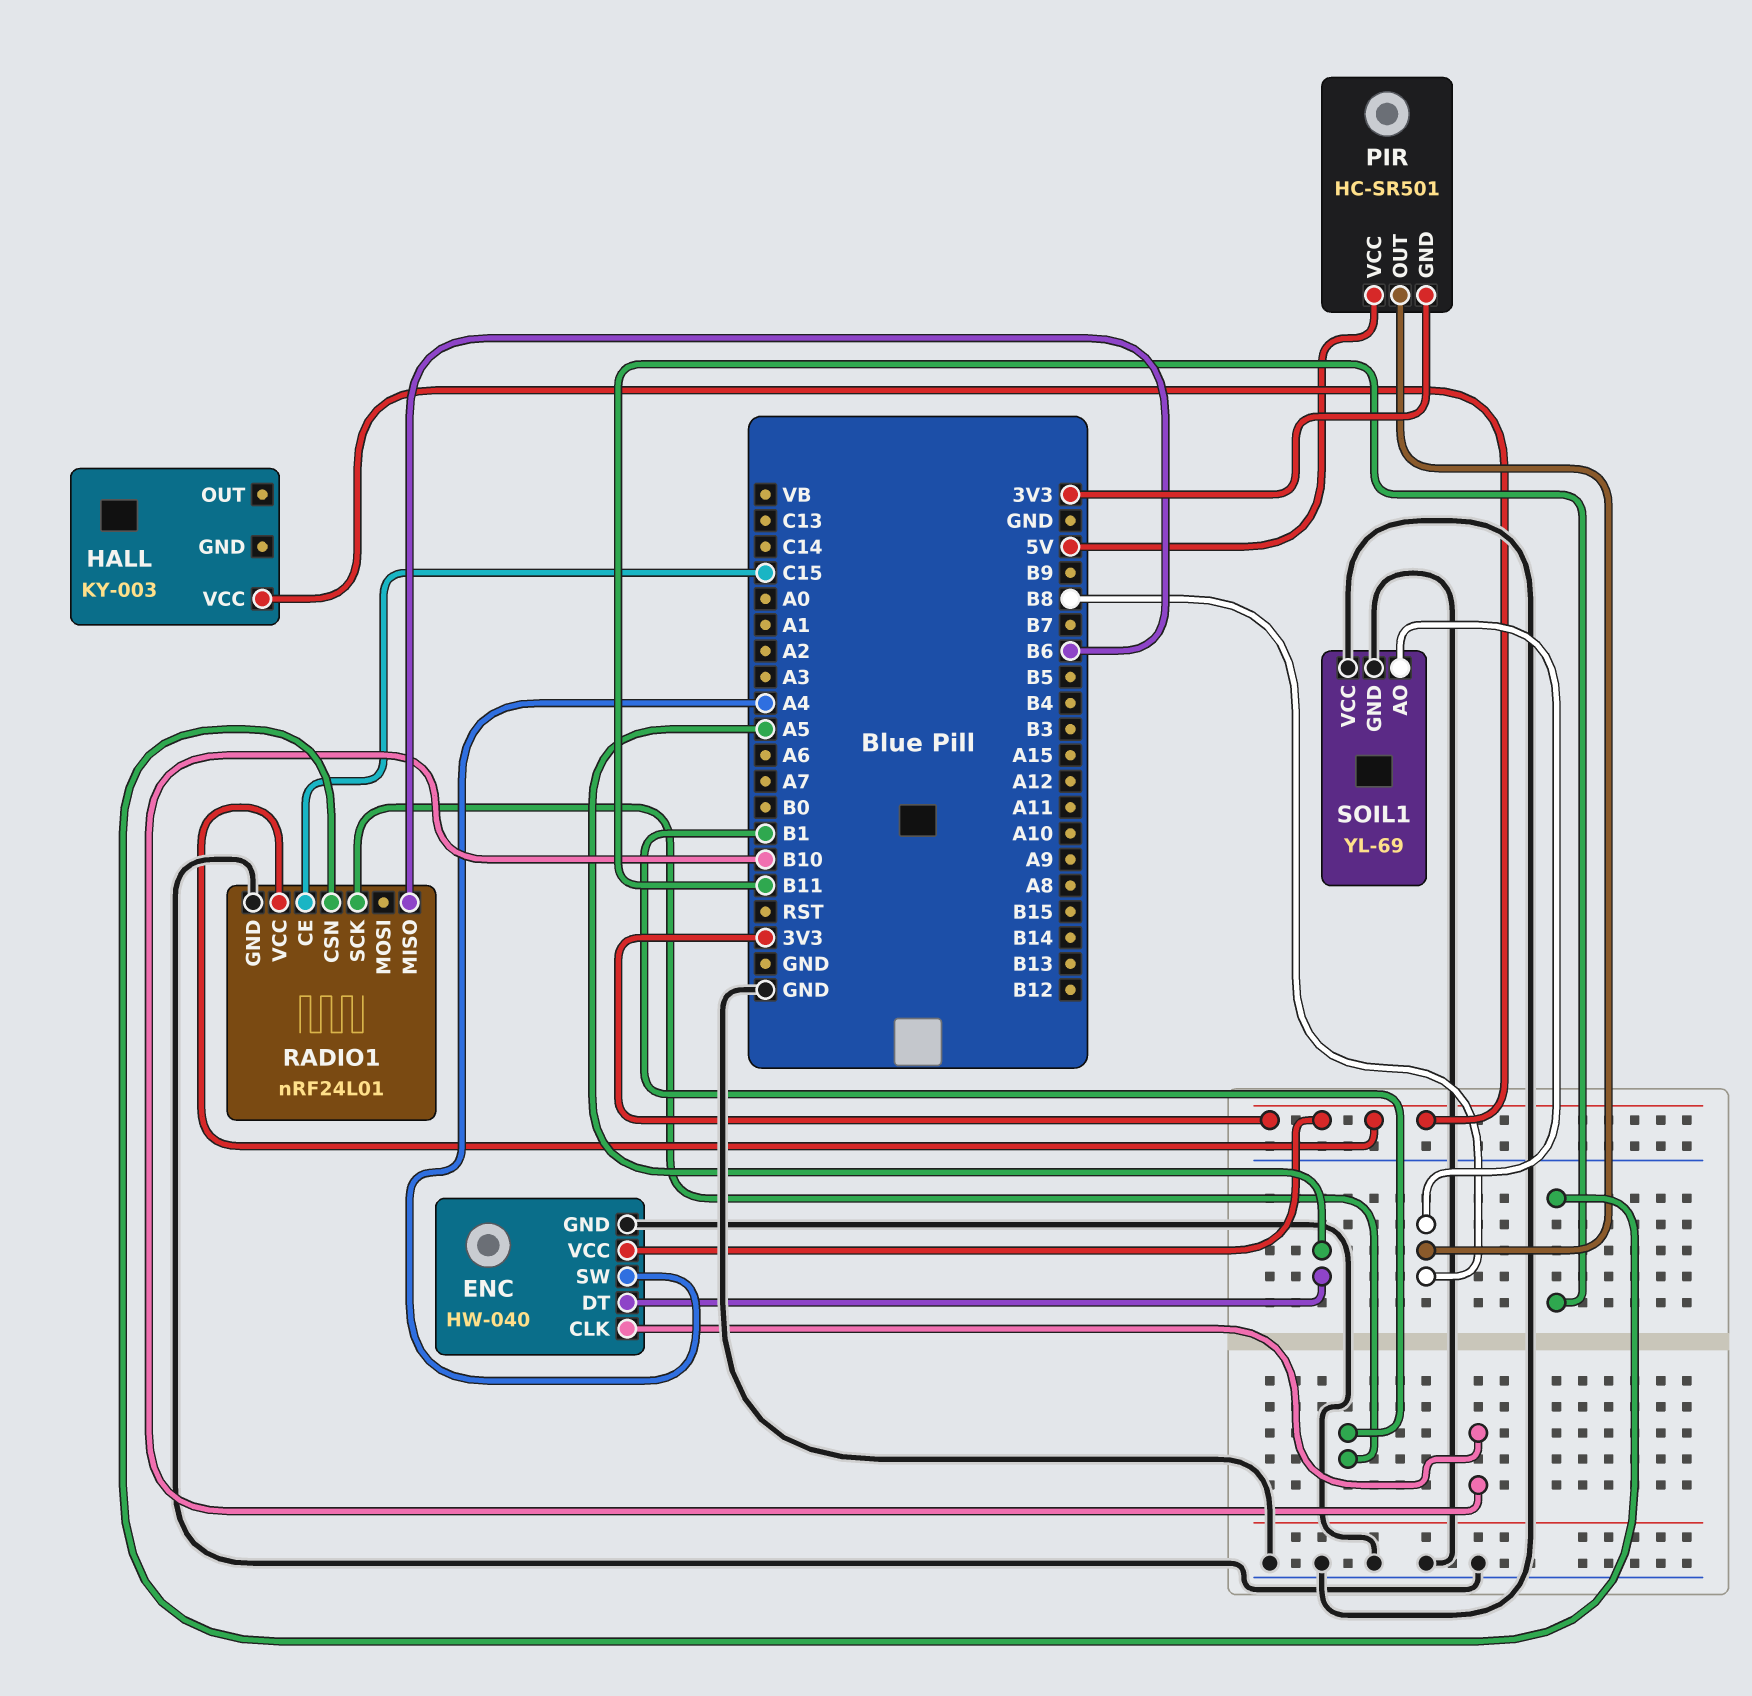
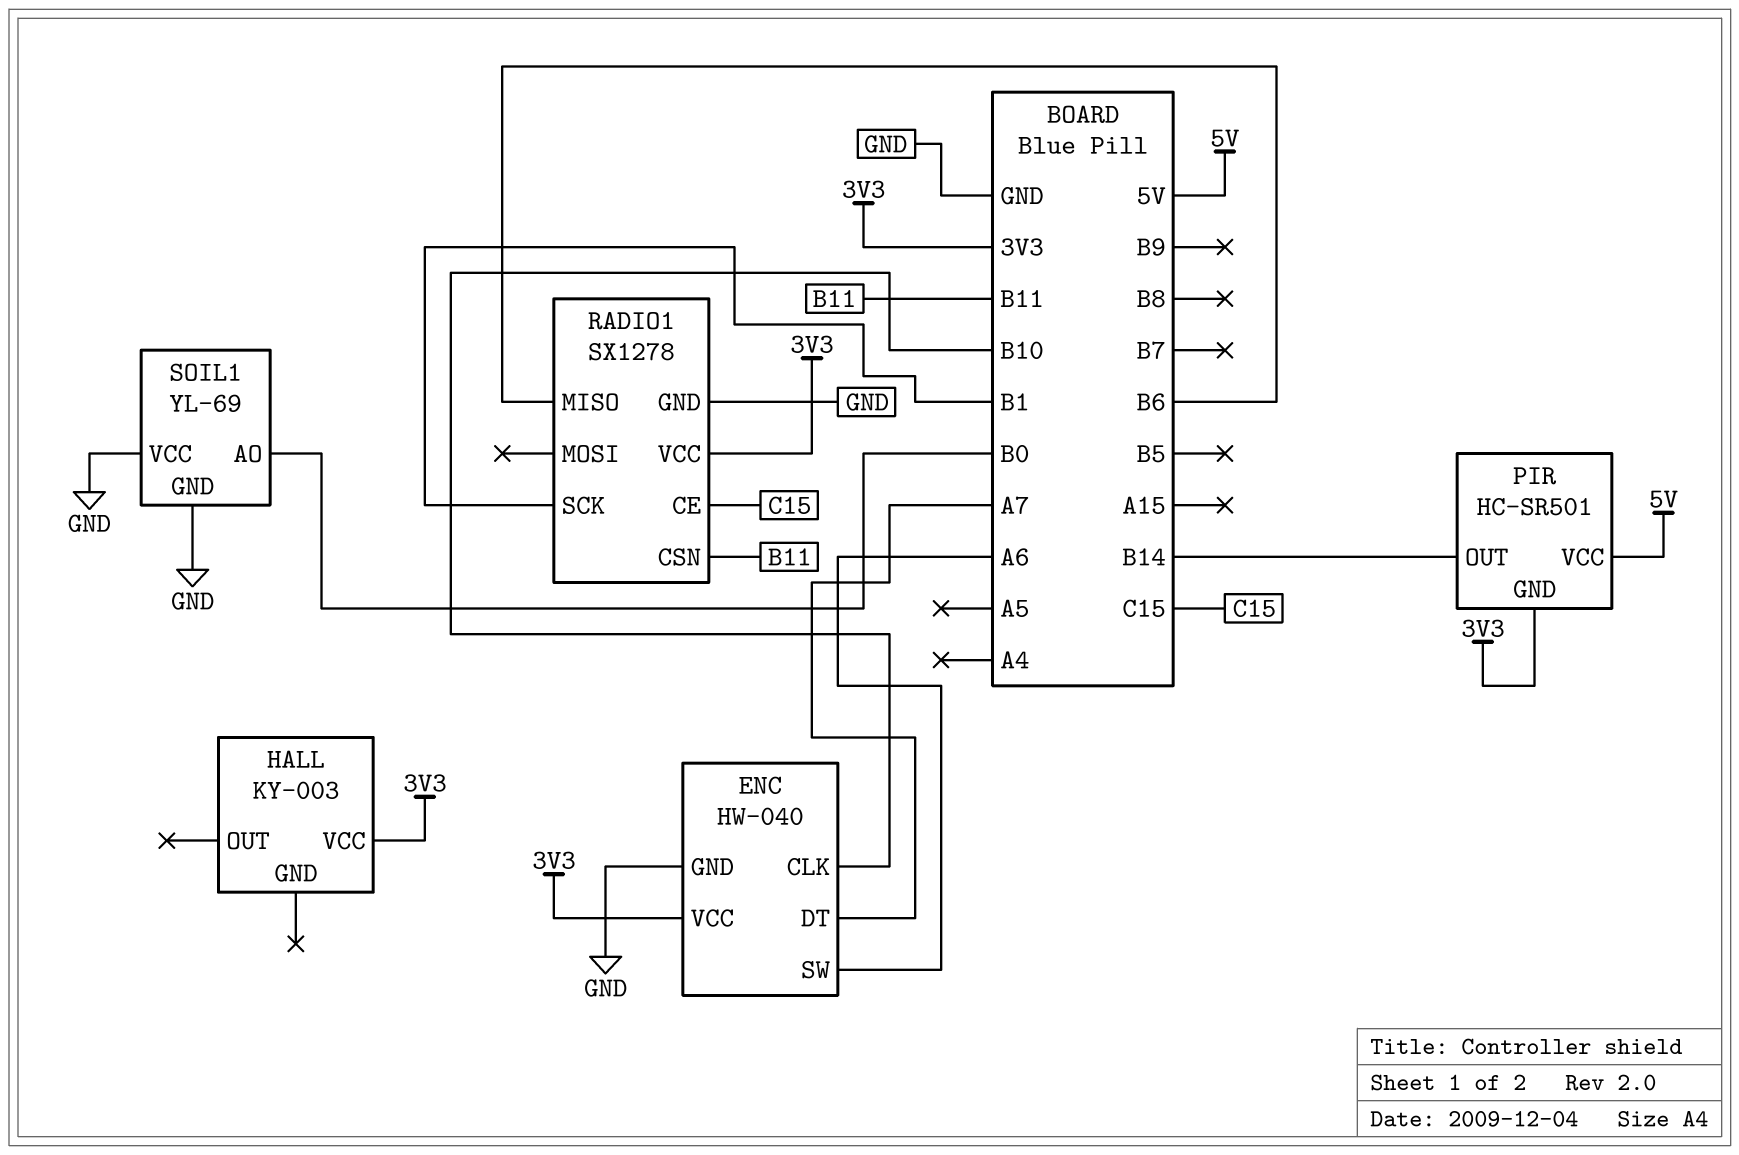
ENC pin DT: A5 -> A7
ENC pin SW: A4 -> A6
PIR pin OUT: B8 -> B14
RADIO1: nRF24L01 -> SX1278
SOIL1 pin AO: B8 -> B0

